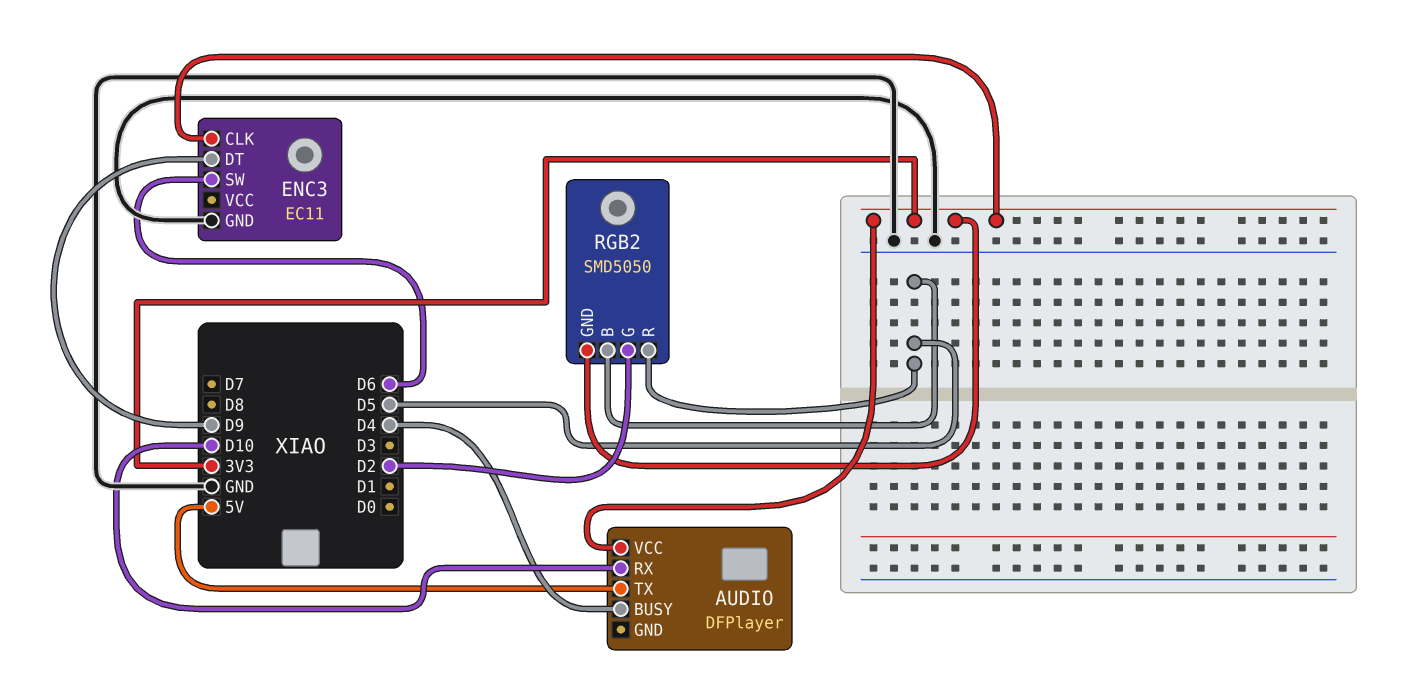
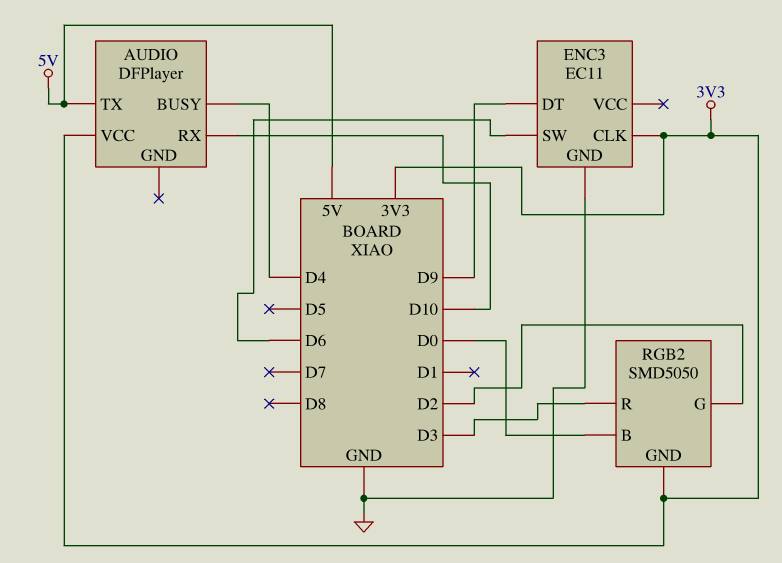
RGB2 pin B: D5 -> D0
RGB2 pin R: D5 -> D3

